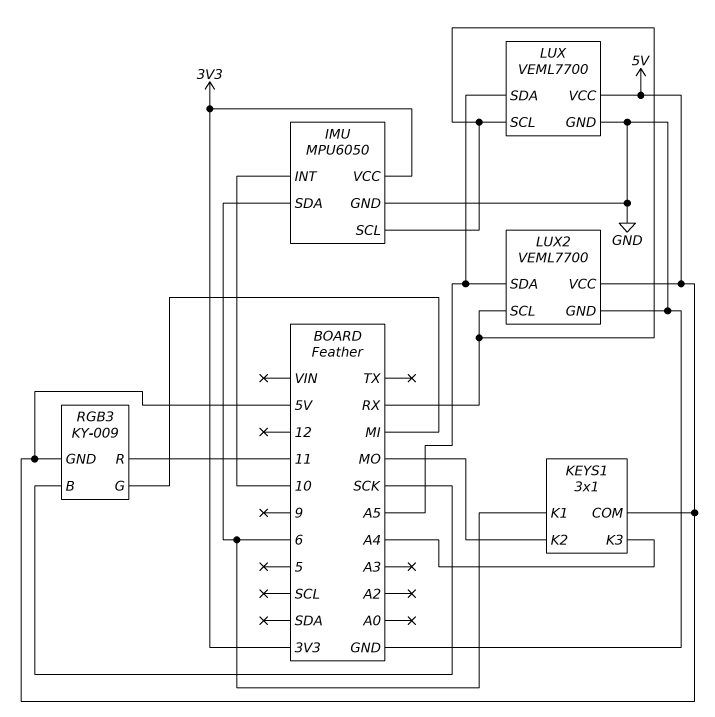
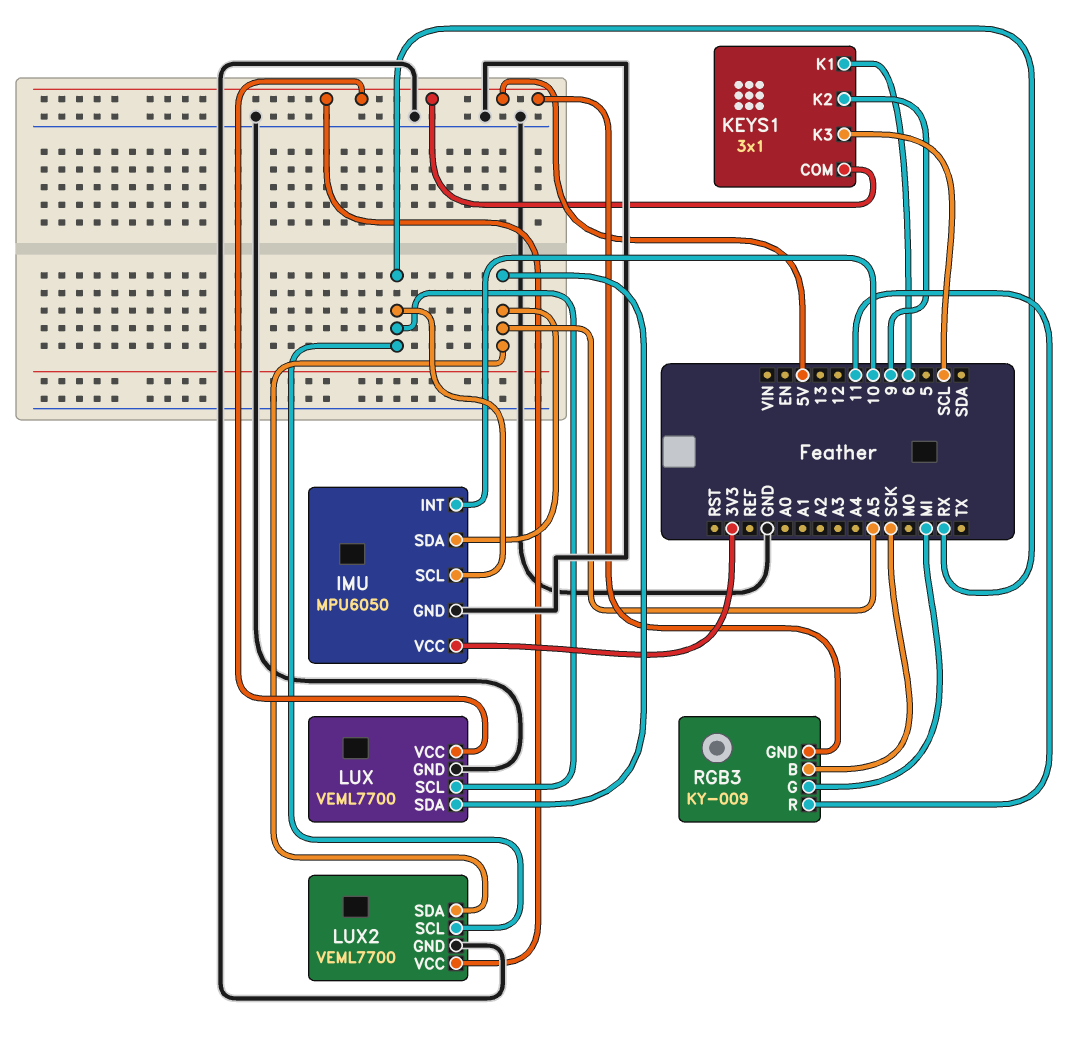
IMU pin SDA: 6 -> A5
KEYS1 pin K2: MO -> 9
KEYS1 pin K3: A4 -> SCL

